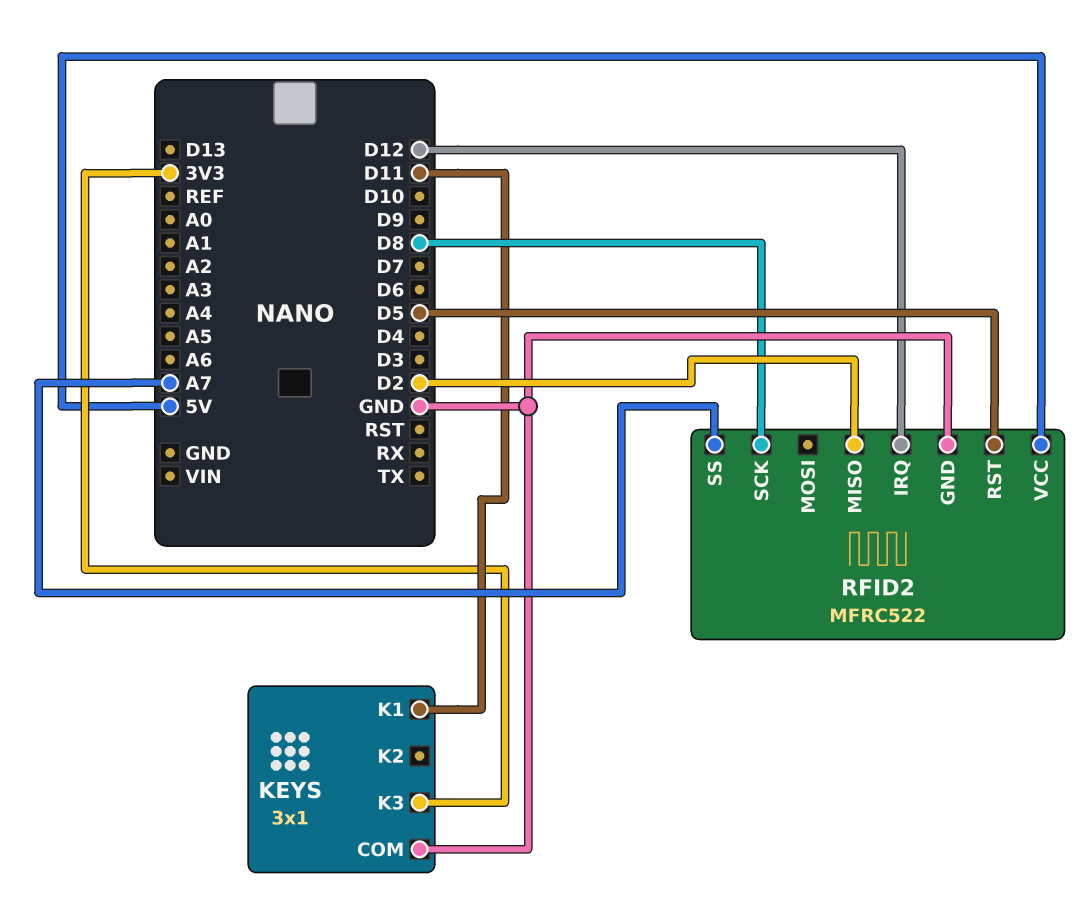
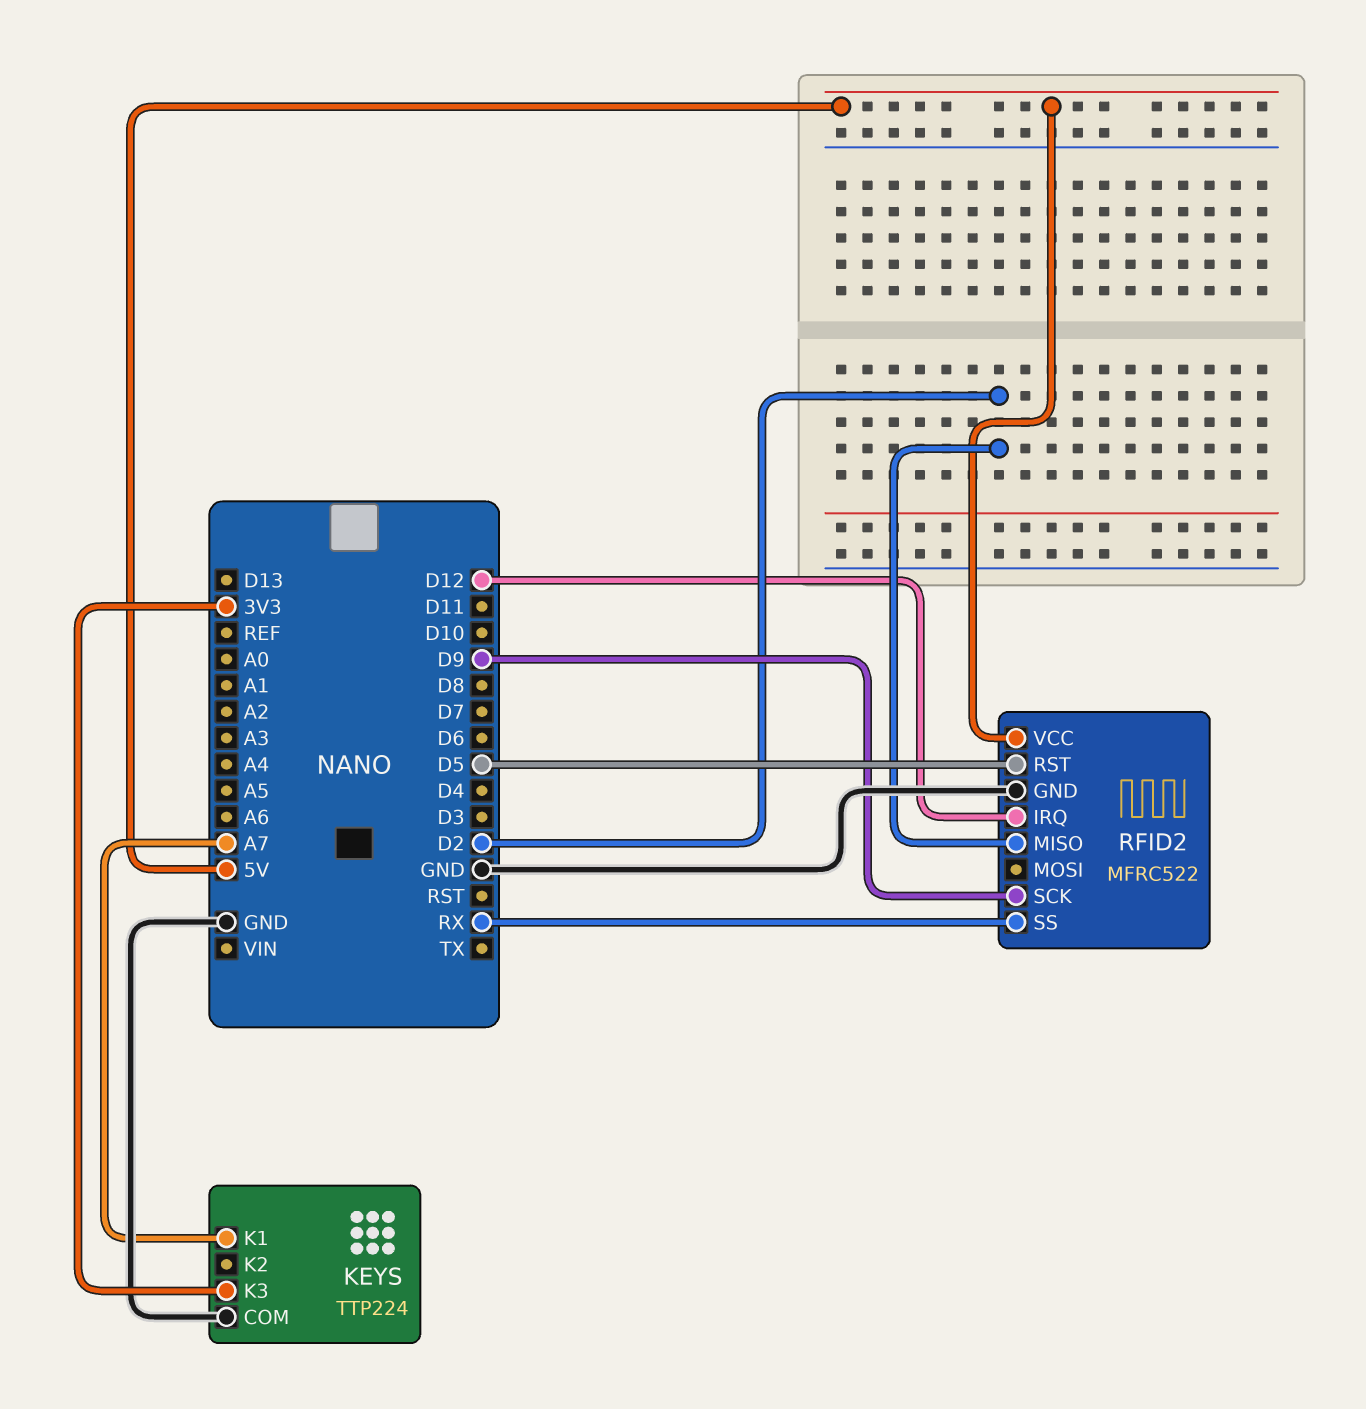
KEYS: 3x1 -> TTP224
KEYS pin K1: D11 -> A7
RFID2 pin SCK: D8 -> D9
RFID2 pin SS: A7 -> RX

